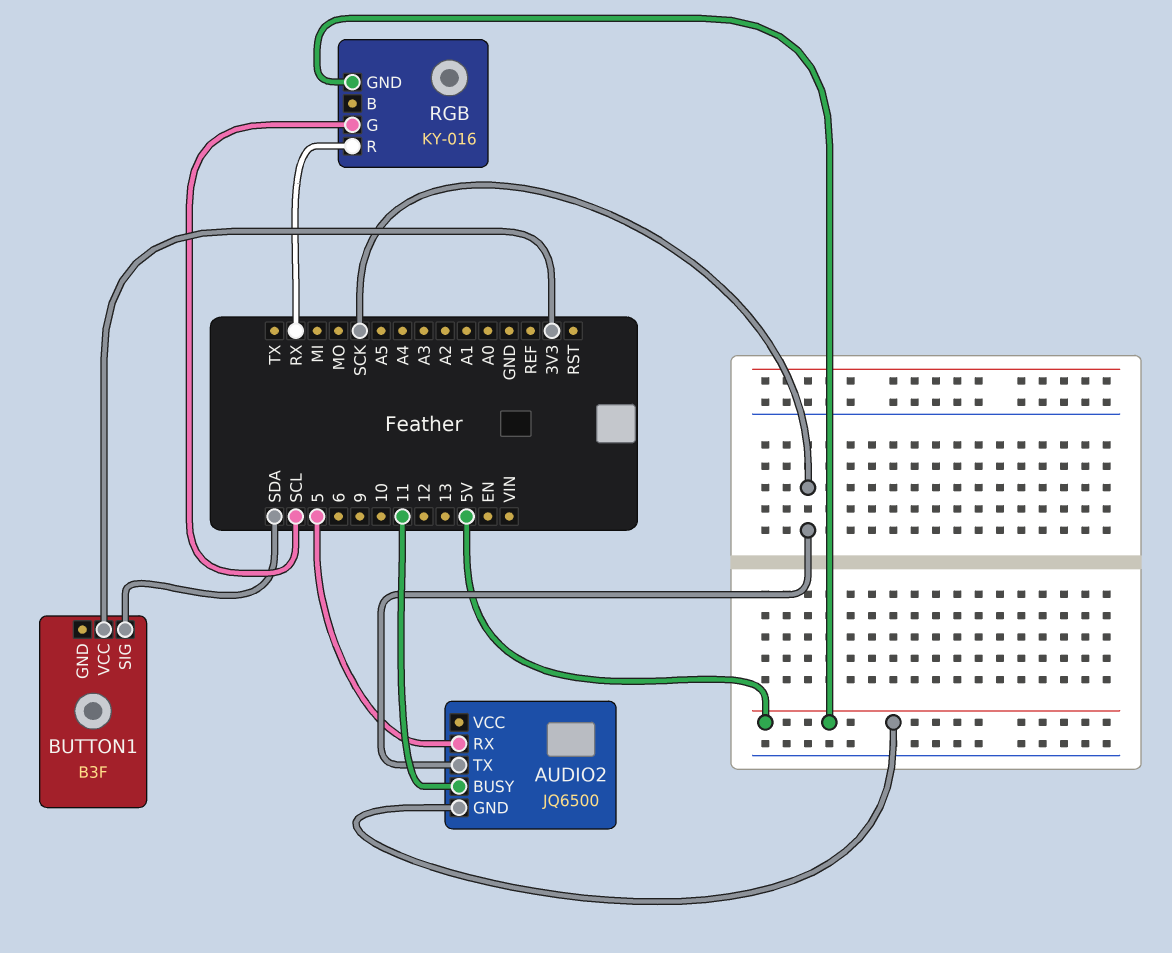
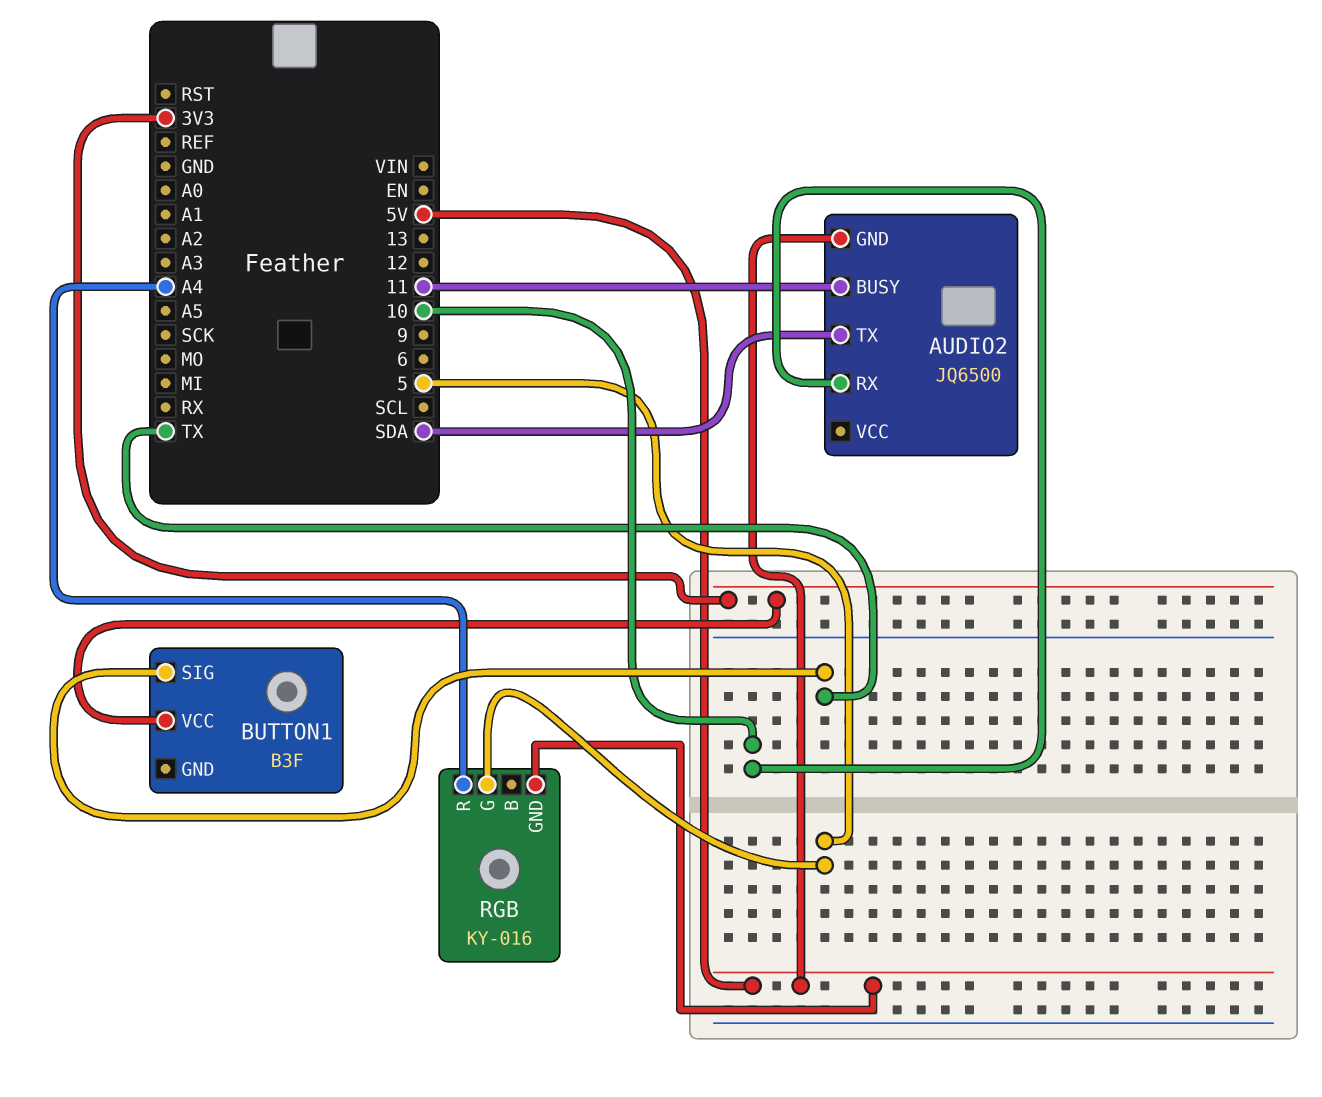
AUDIO2 pin RX: 5 -> 10
AUDIO2 pin TX: SCK -> SDA
BUTTON1 pin SIG: SDA -> TX
RGB pin G: SCL -> 5
RGB pin R: RX -> A4

